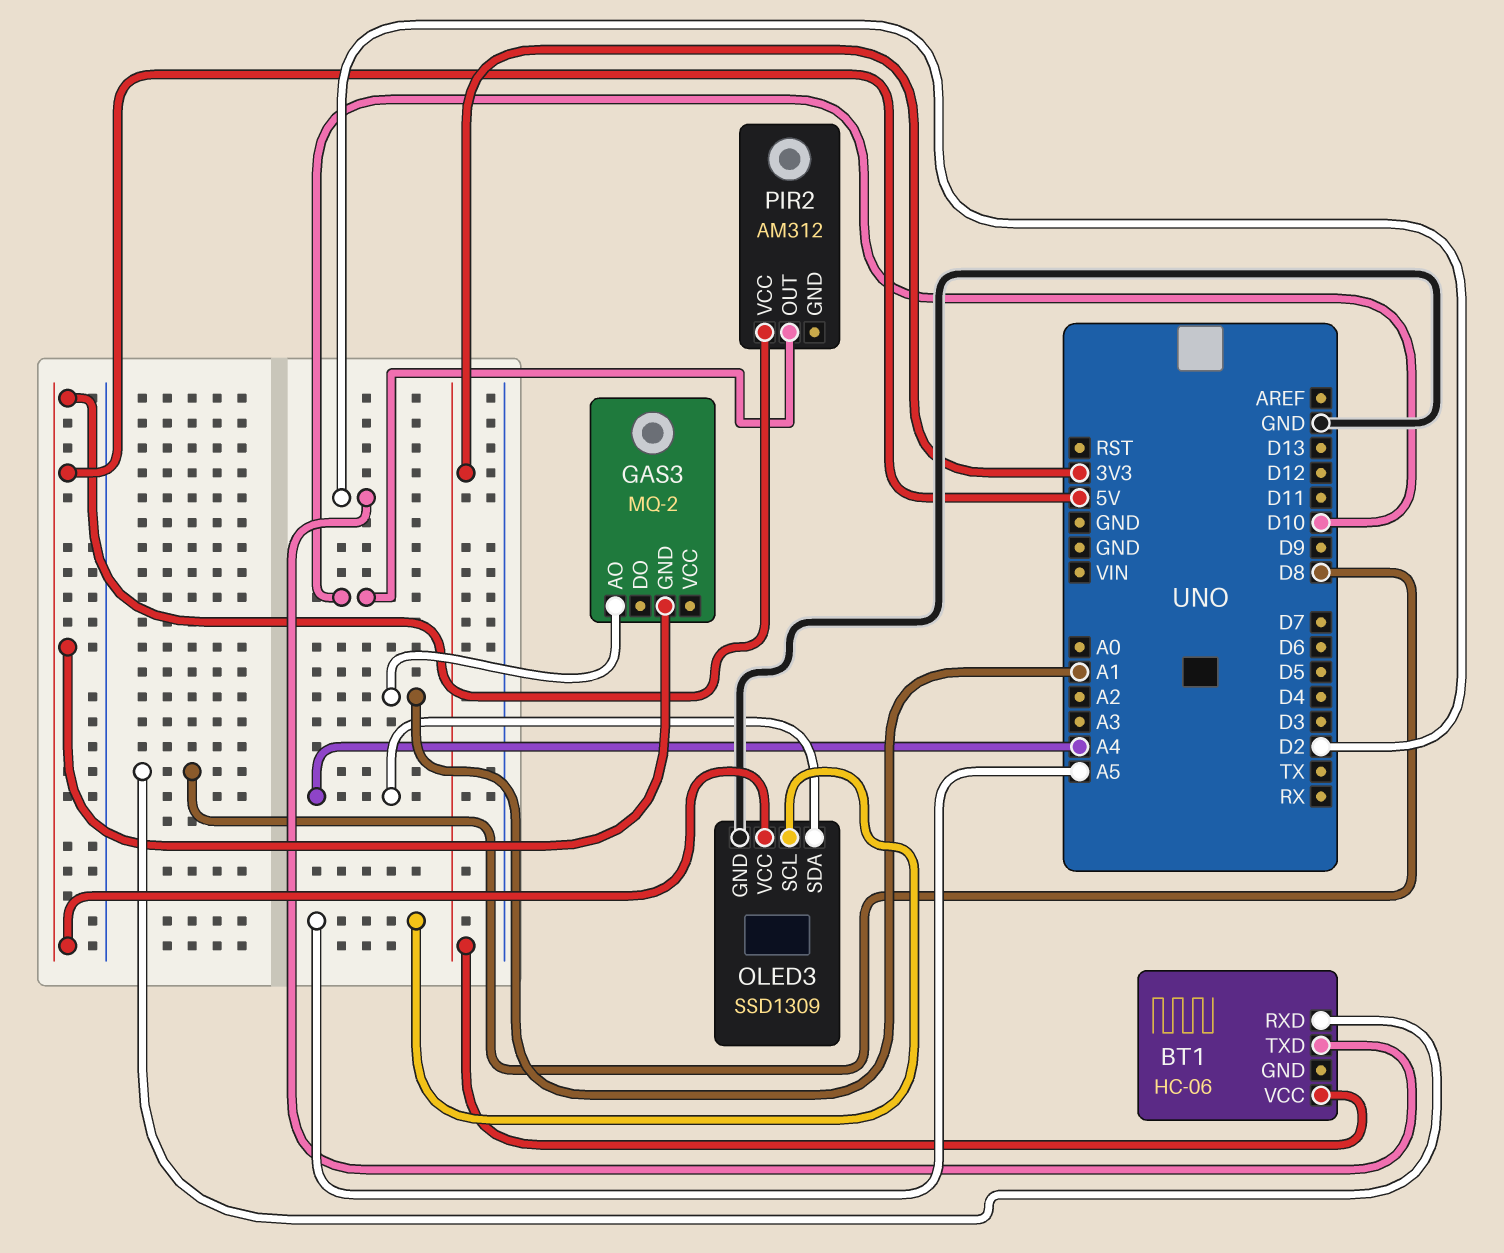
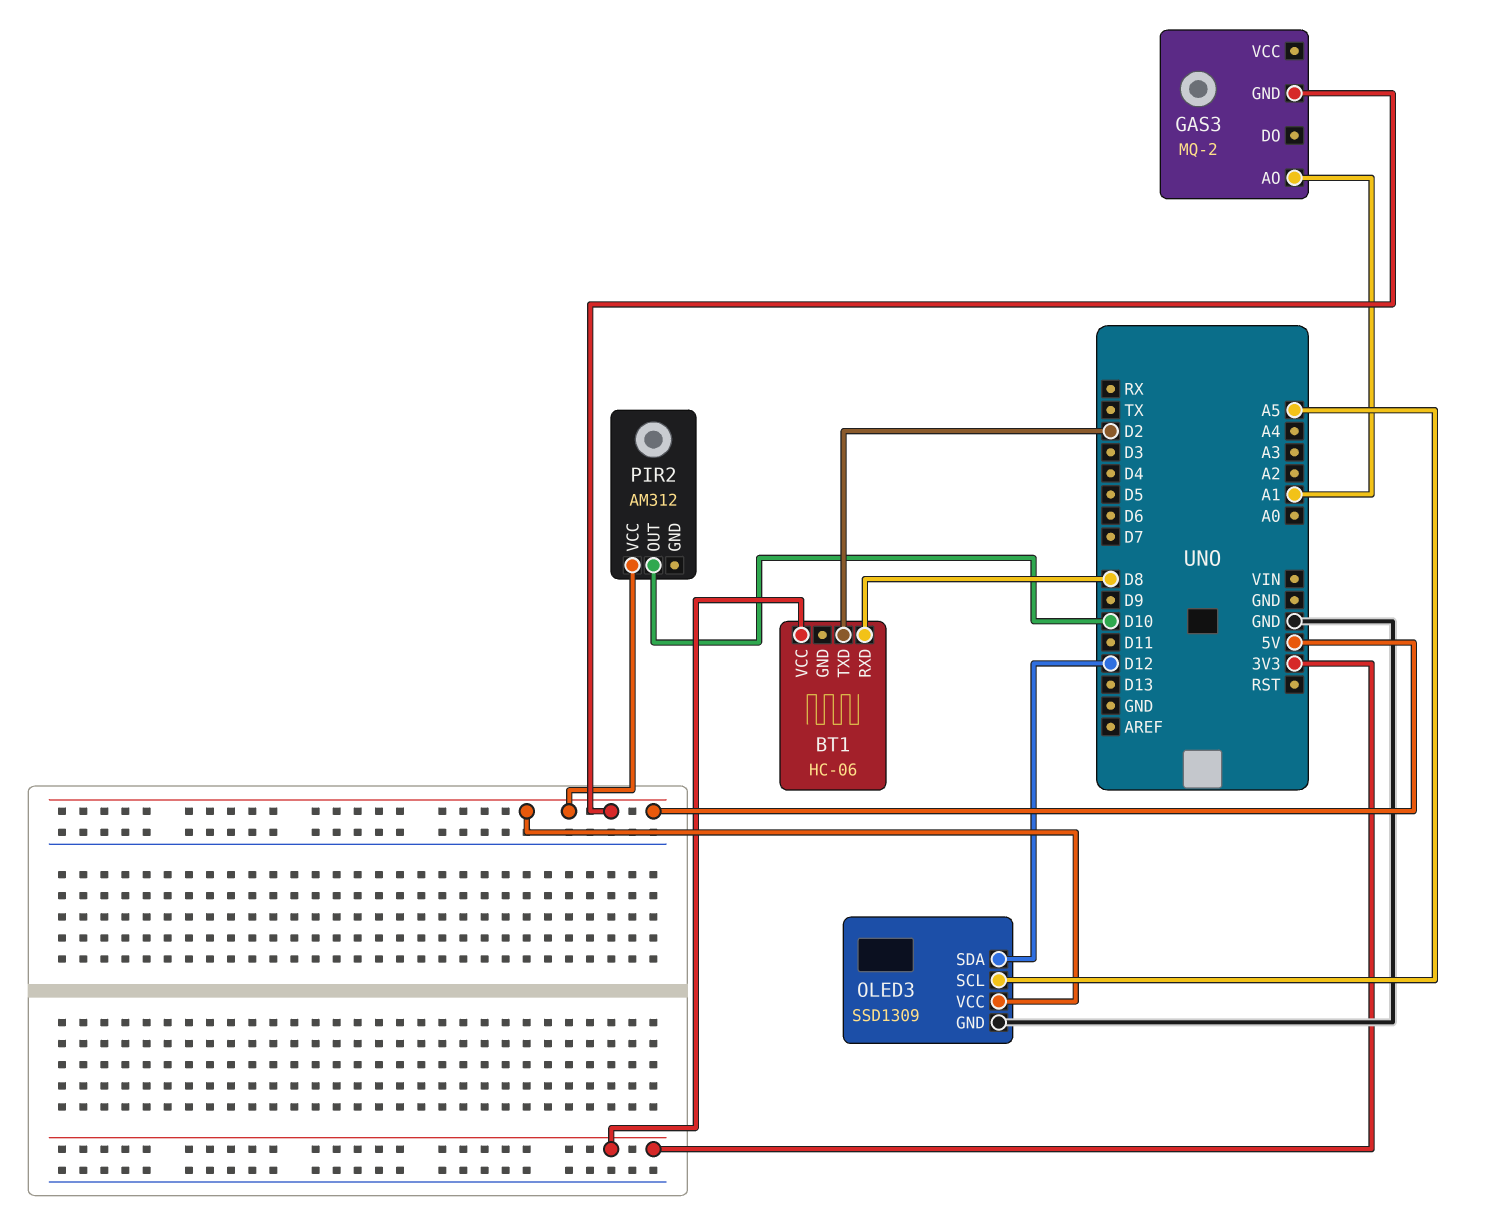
OLED3 pin SDA: A4 -> D12

